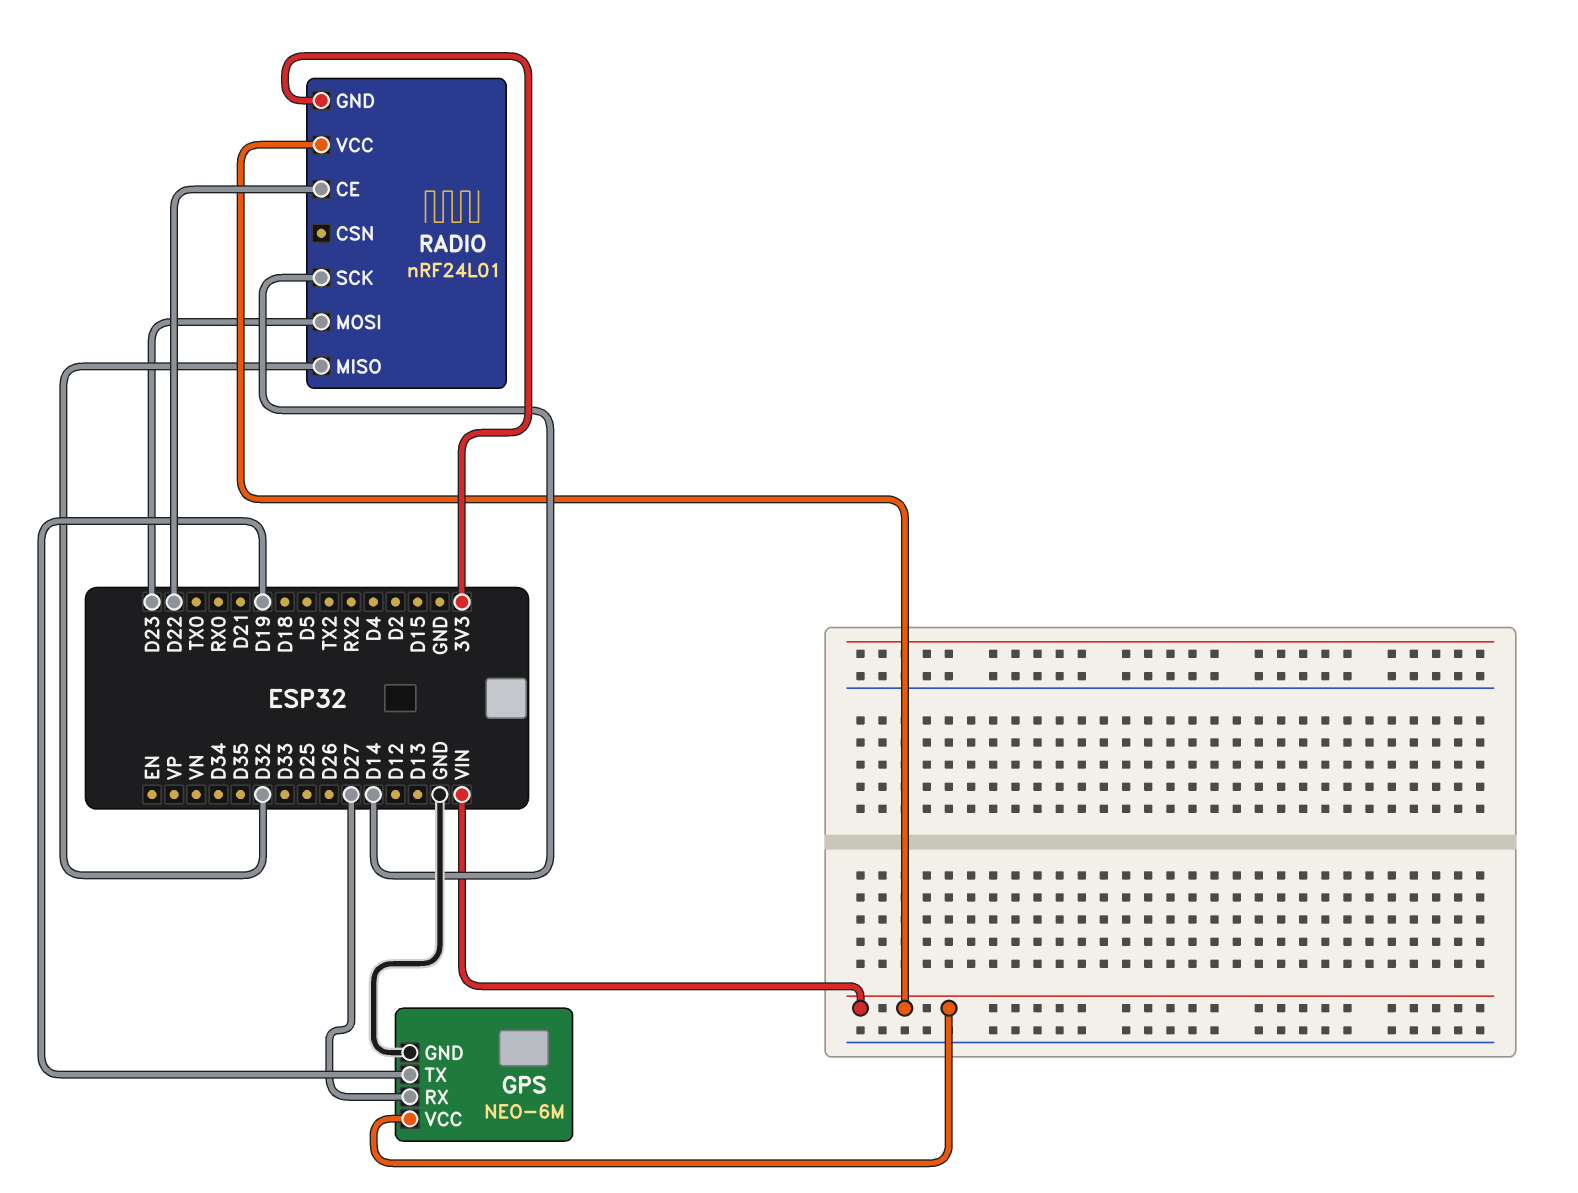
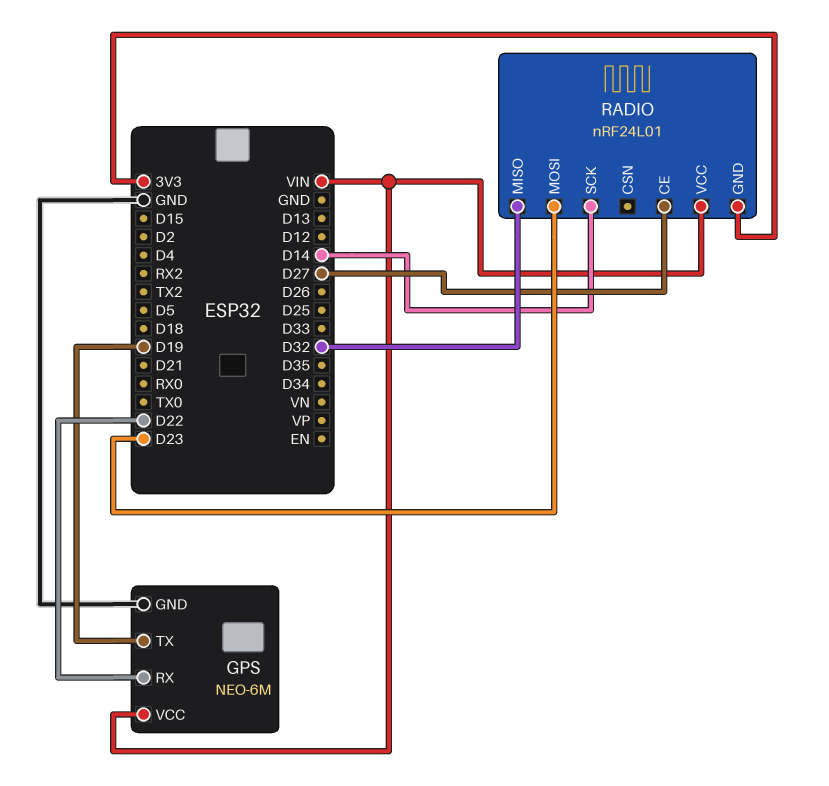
GPS pin RX: D27 -> D22
RADIO pin CE: D22 -> D27

